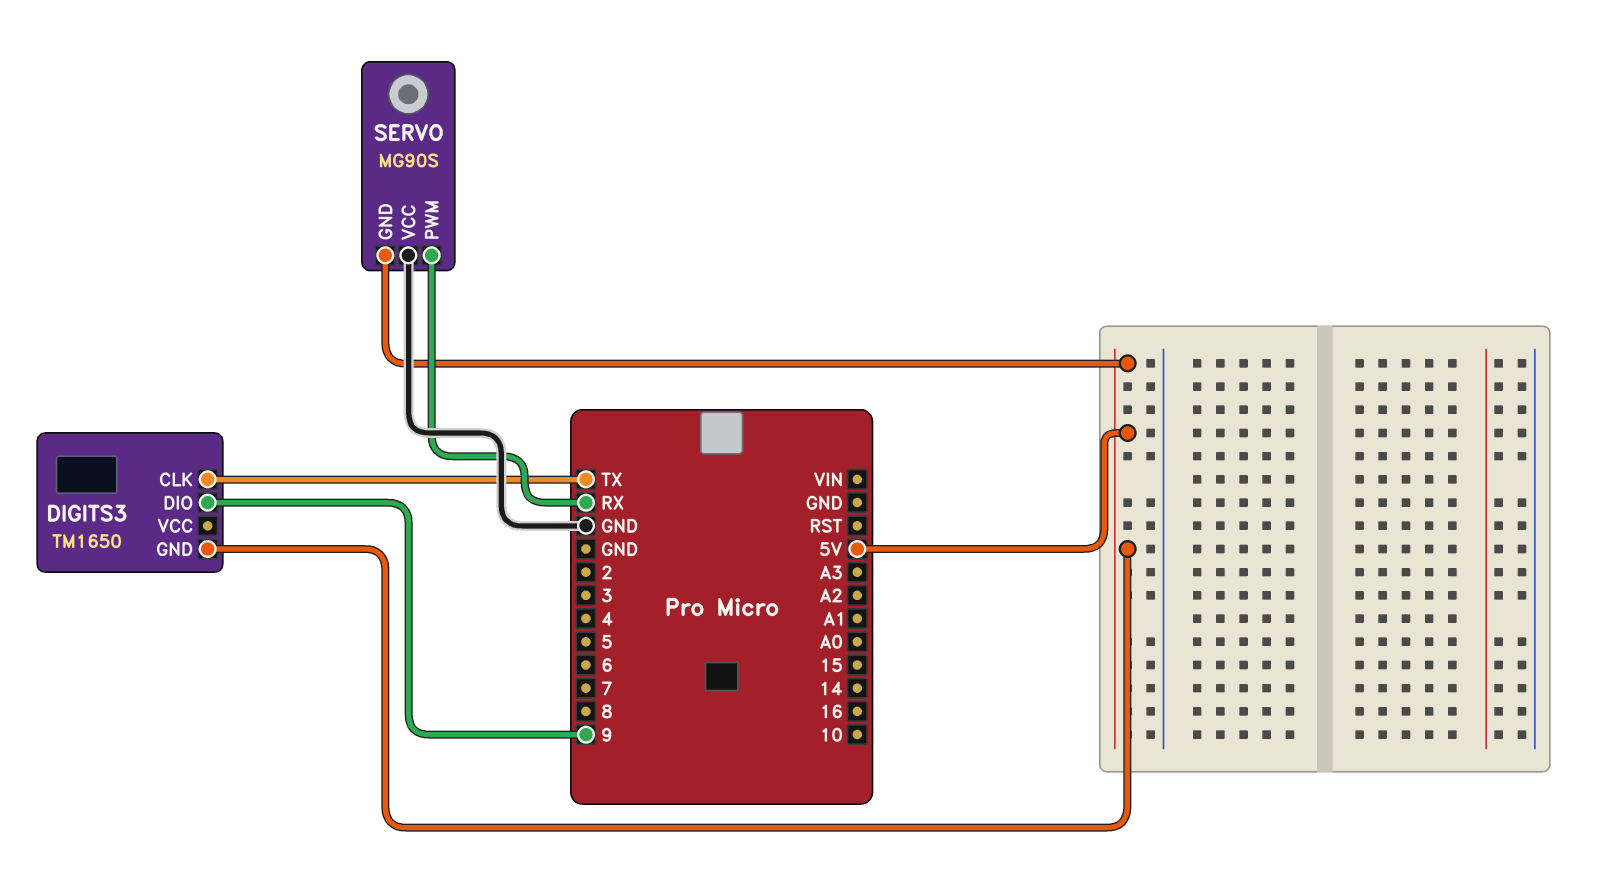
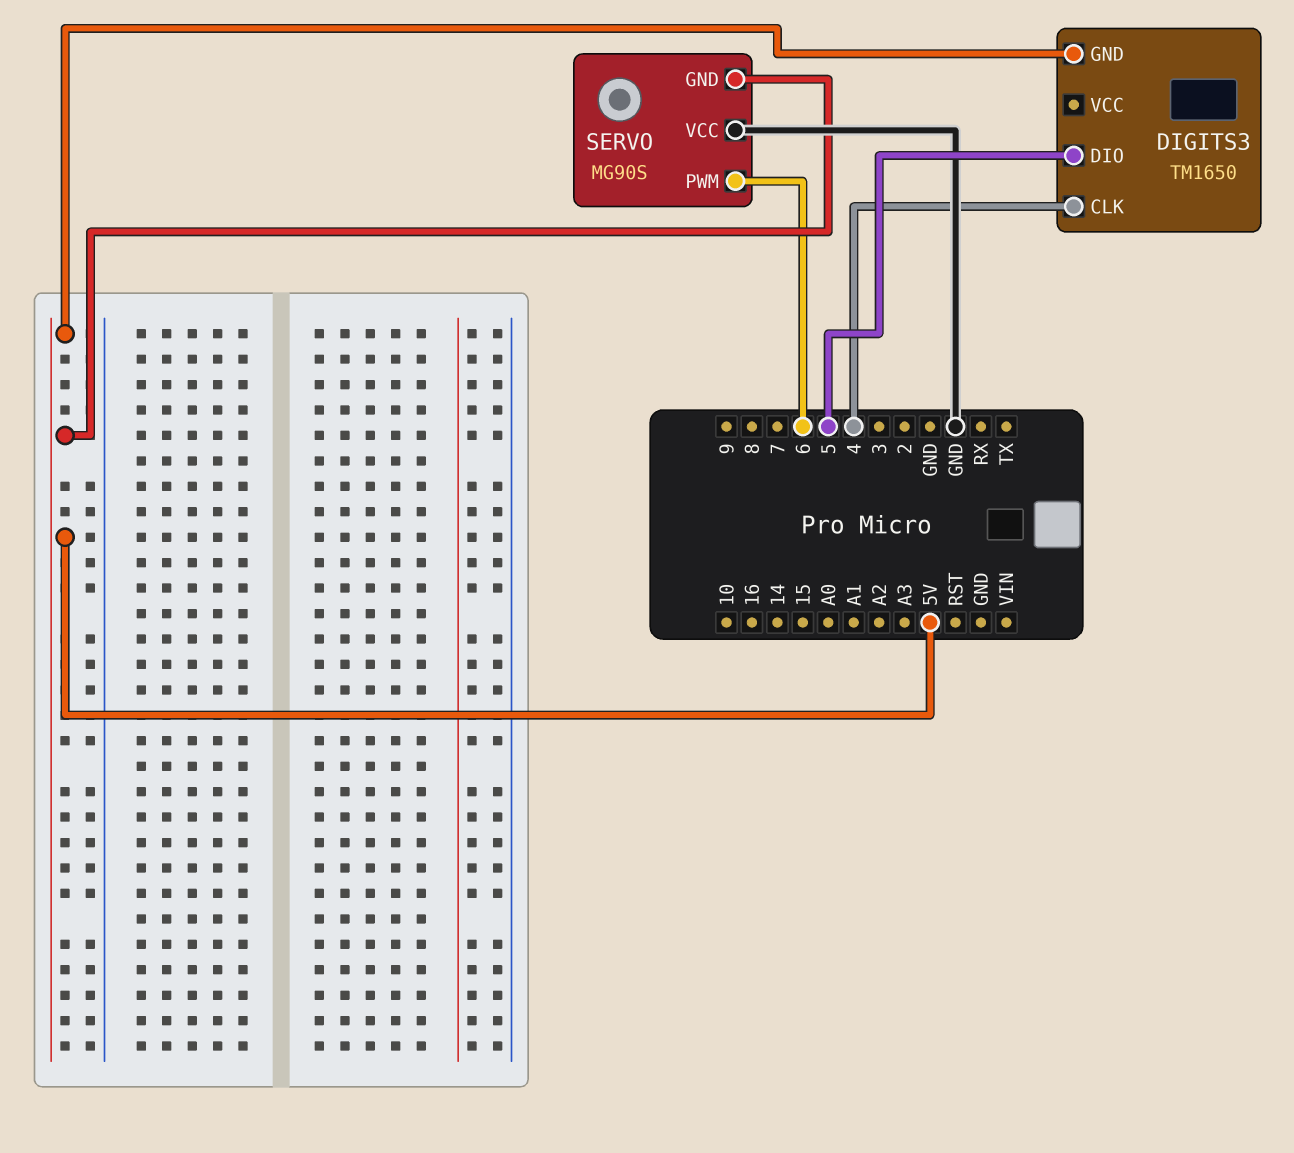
DIGITS3 pin CLK: TX -> 4
DIGITS3 pin DIO: 9 -> 5
SERVO pin PWM: RX -> 6

